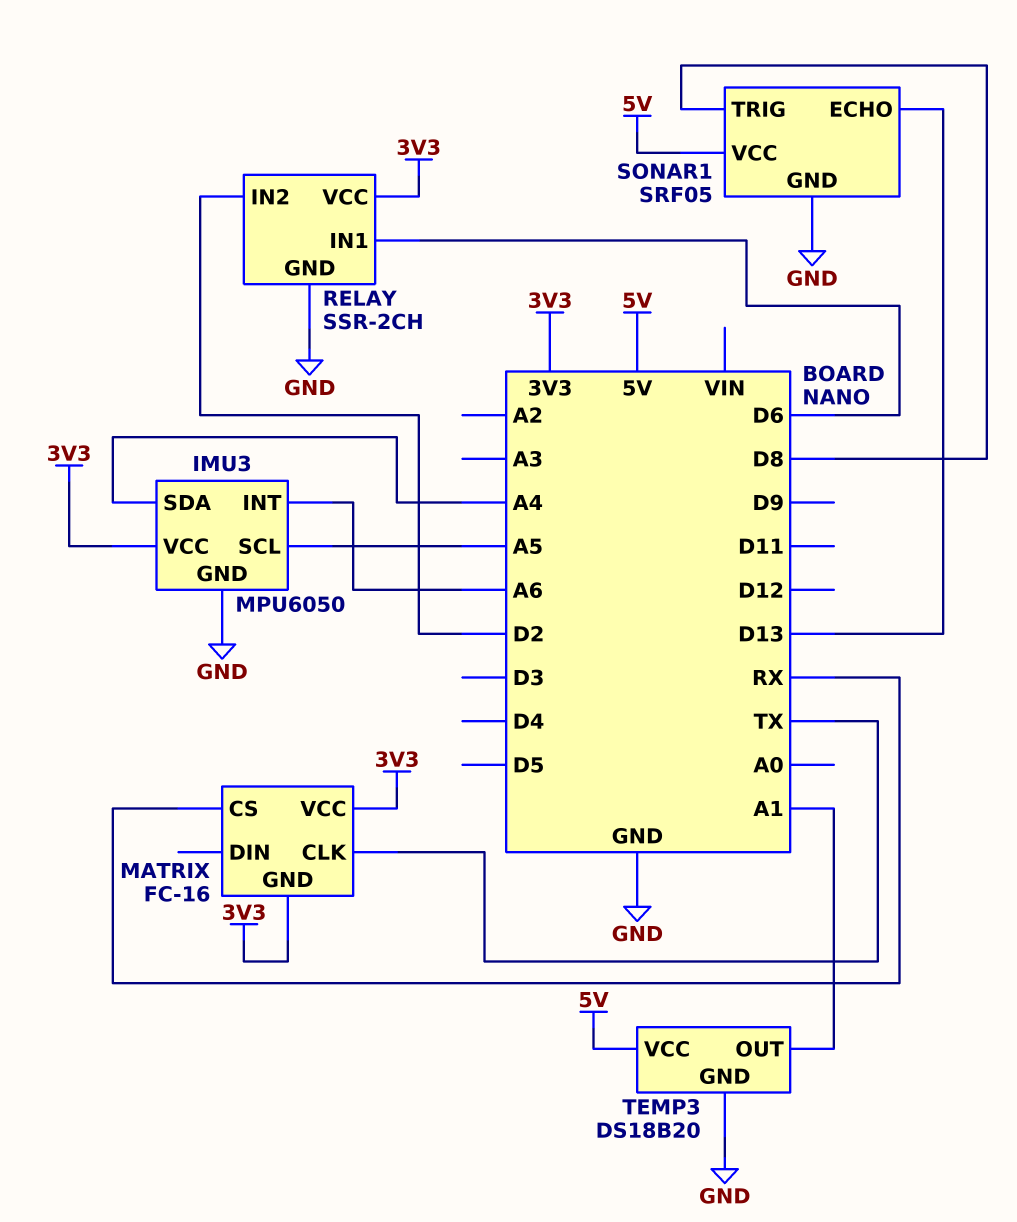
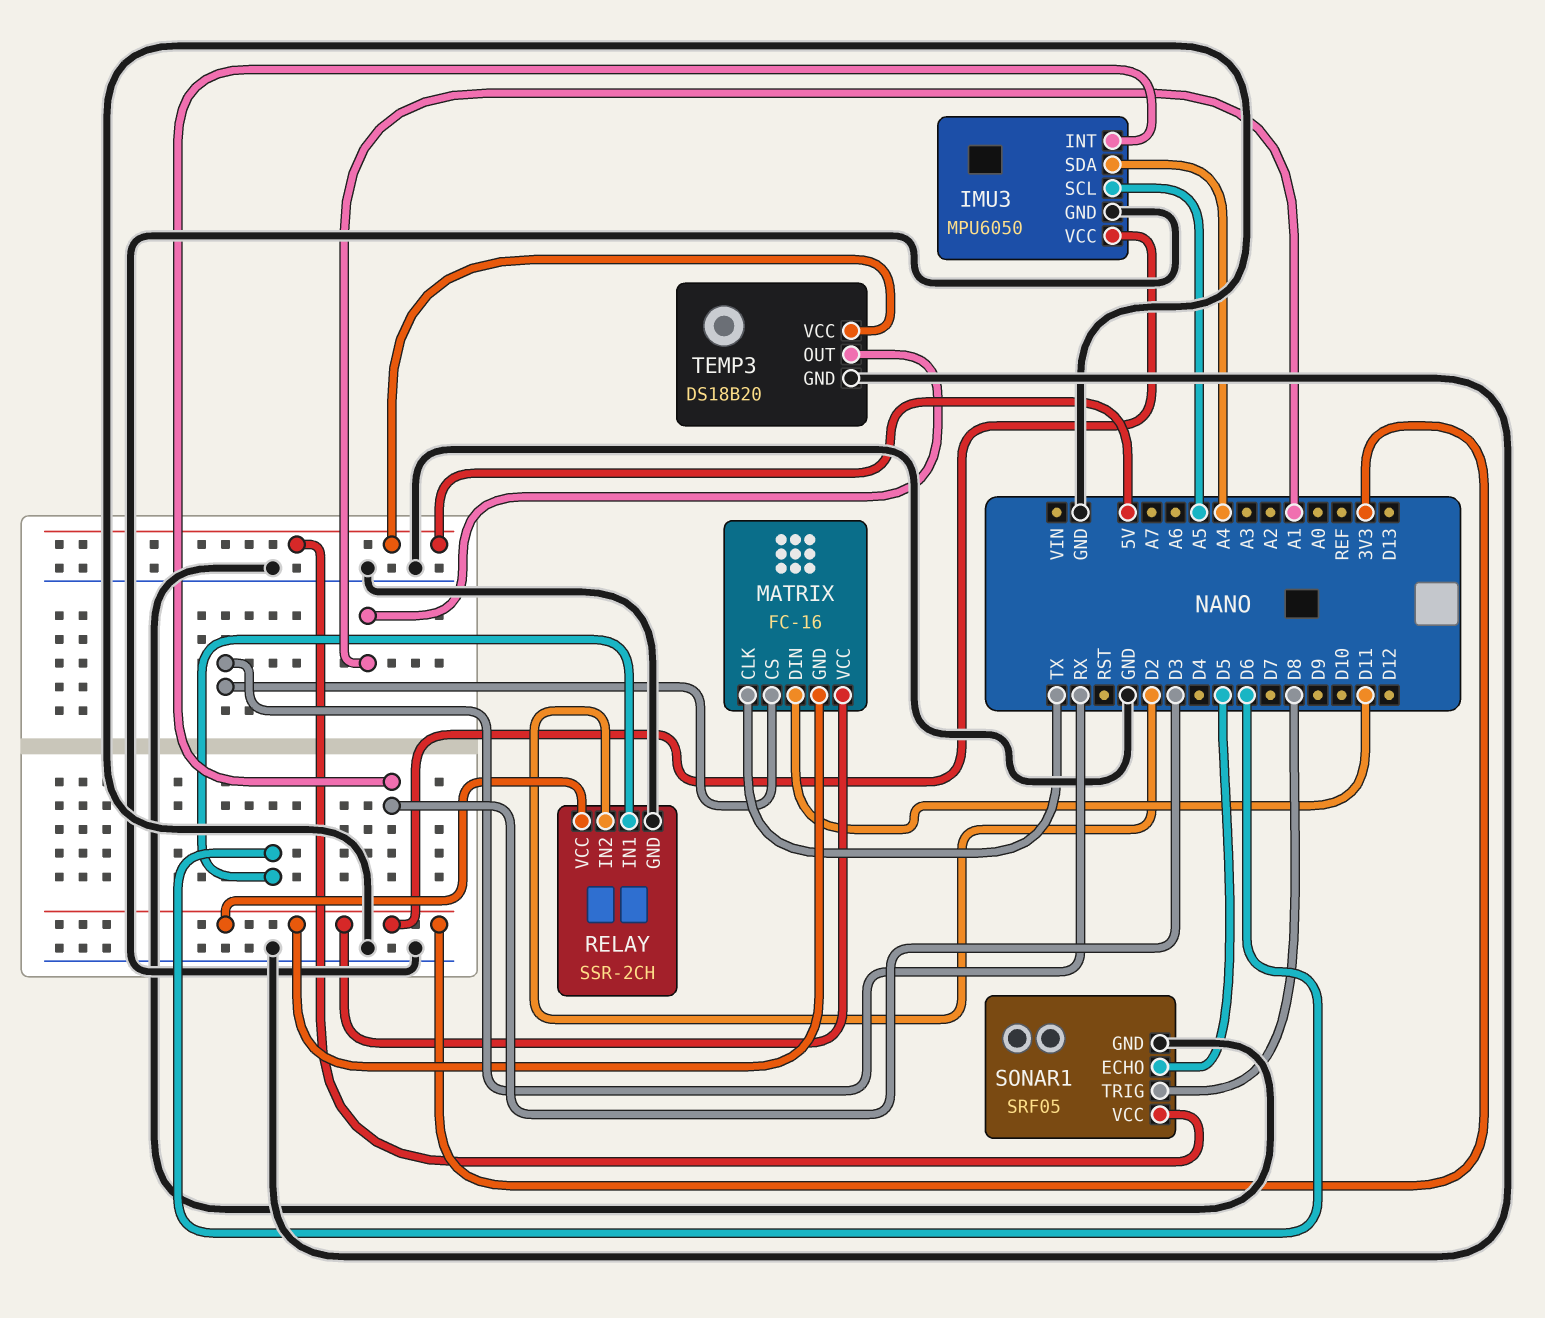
IMU3 pin INT: A6 -> D3
MATRIX pin DIN: none -> D11
SONAR1 pin ECHO: D13 -> D5

